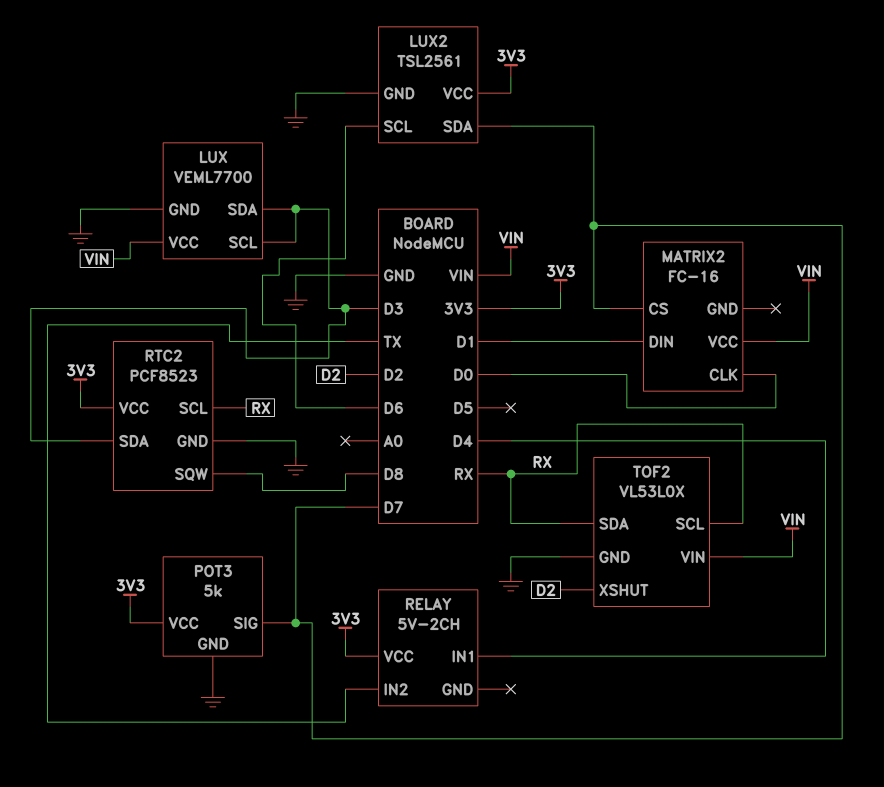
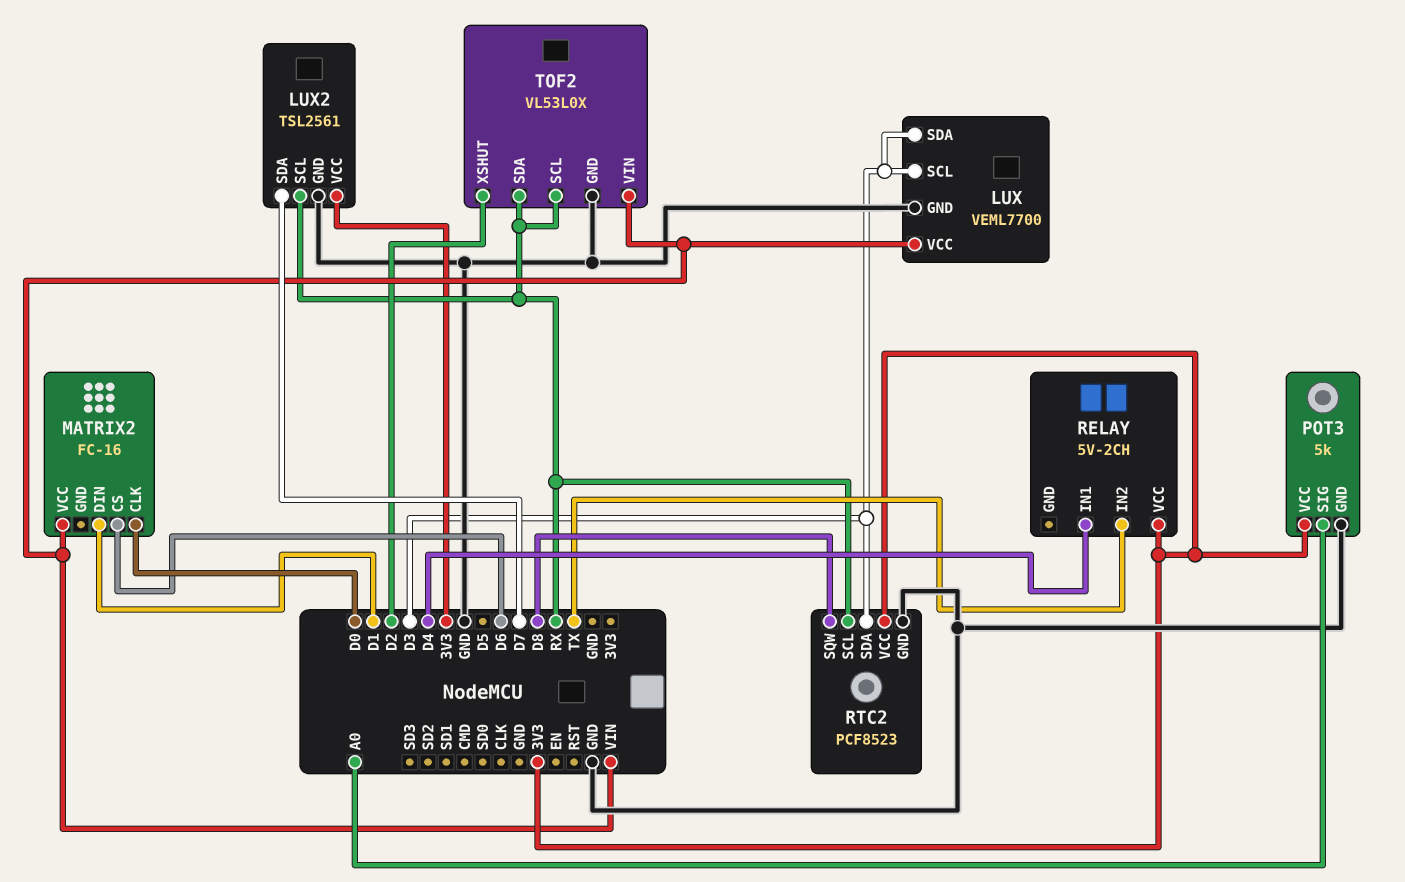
LUX2 pin SCL: D6 -> RX
MATRIX2 pin CS: D7 -> D6
POT3 pin SIG: D7 -> A0

